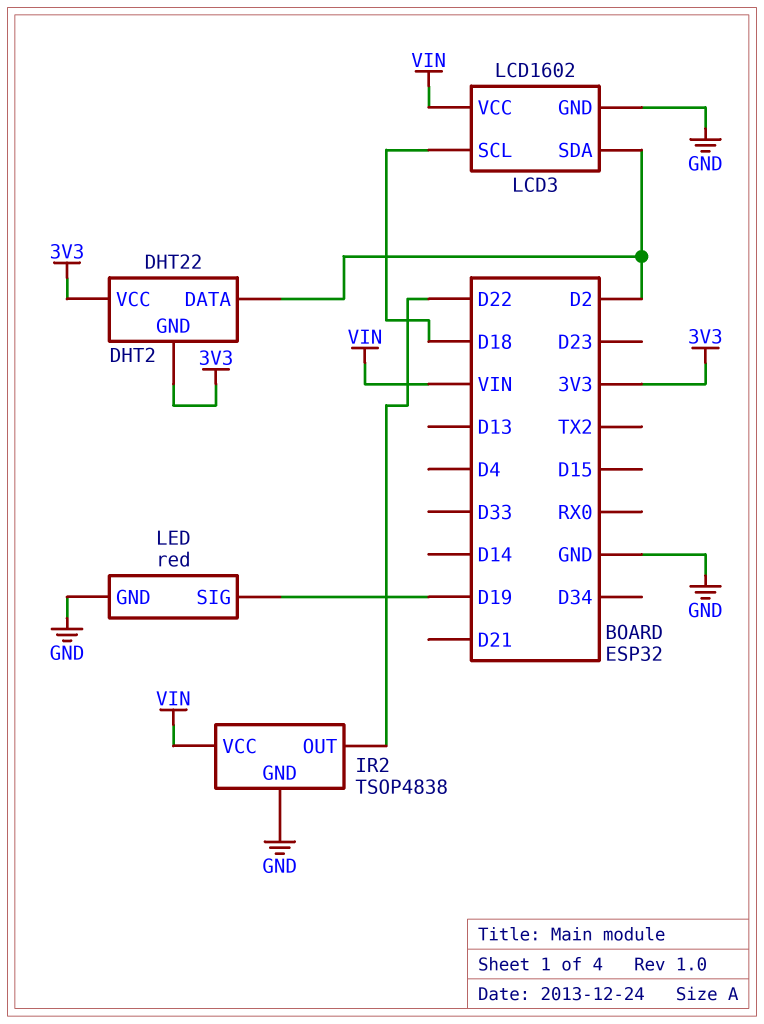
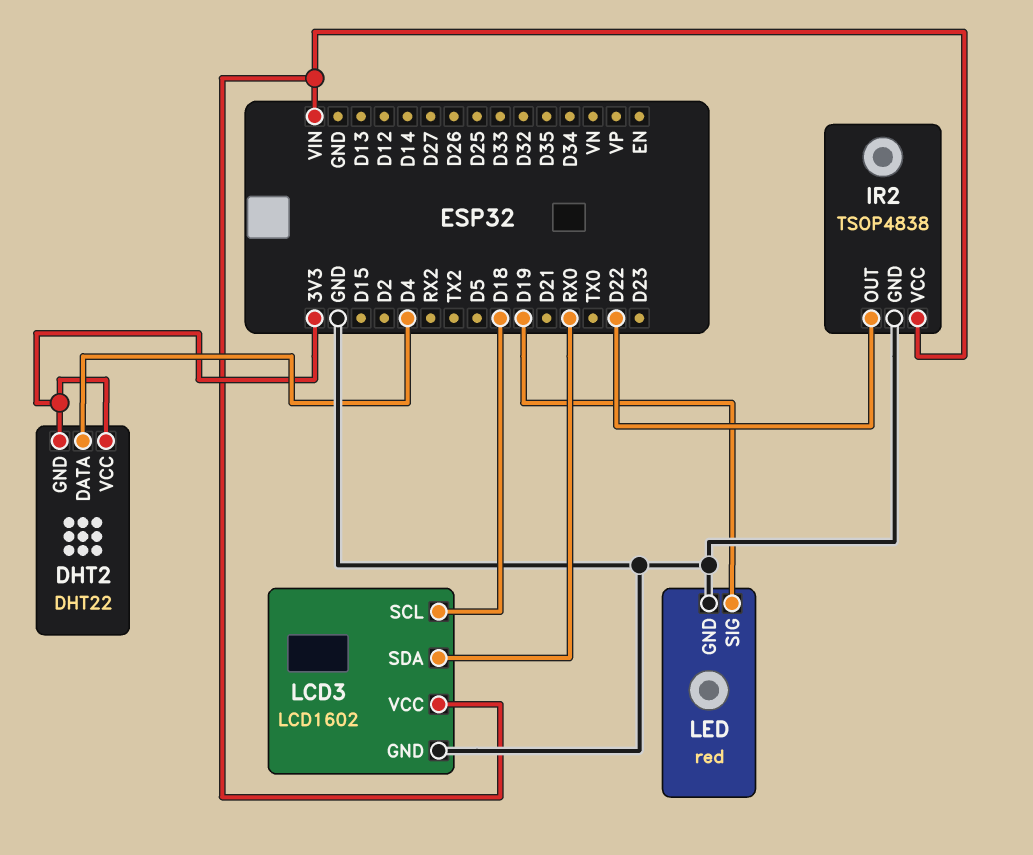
DHT2 pin DATA: D2 -> D4
LCD3 pin SDA: D2 -> RX0

